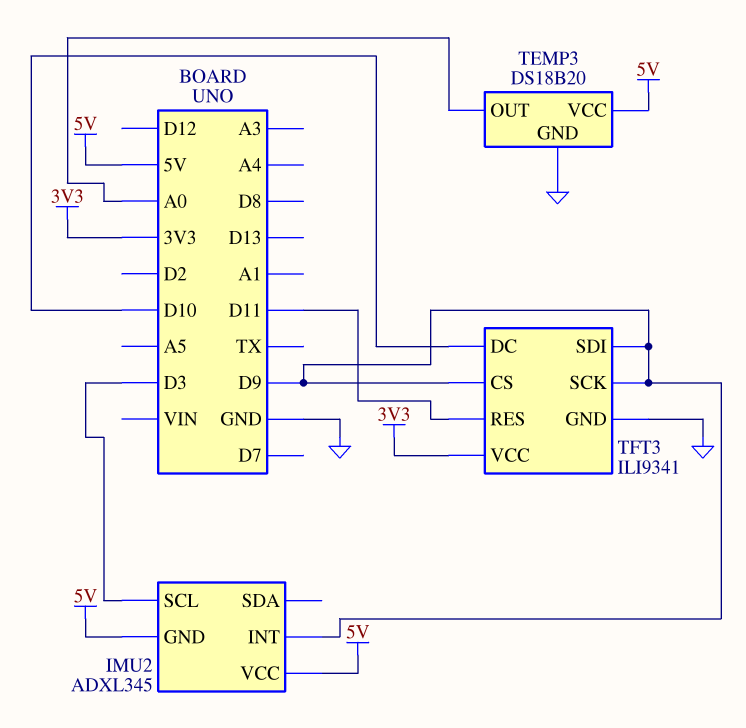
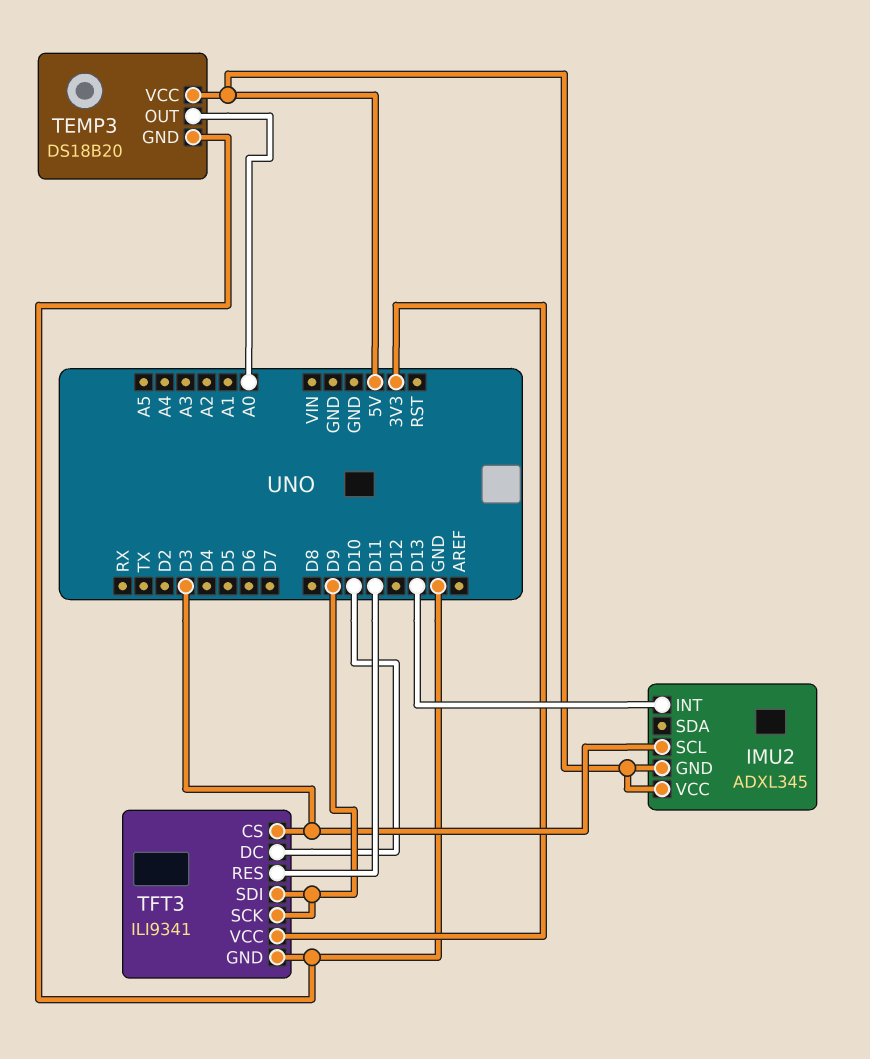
IMU2 pin INT: D9 -> D13
TFT3 pin CS: D9 -> D3

